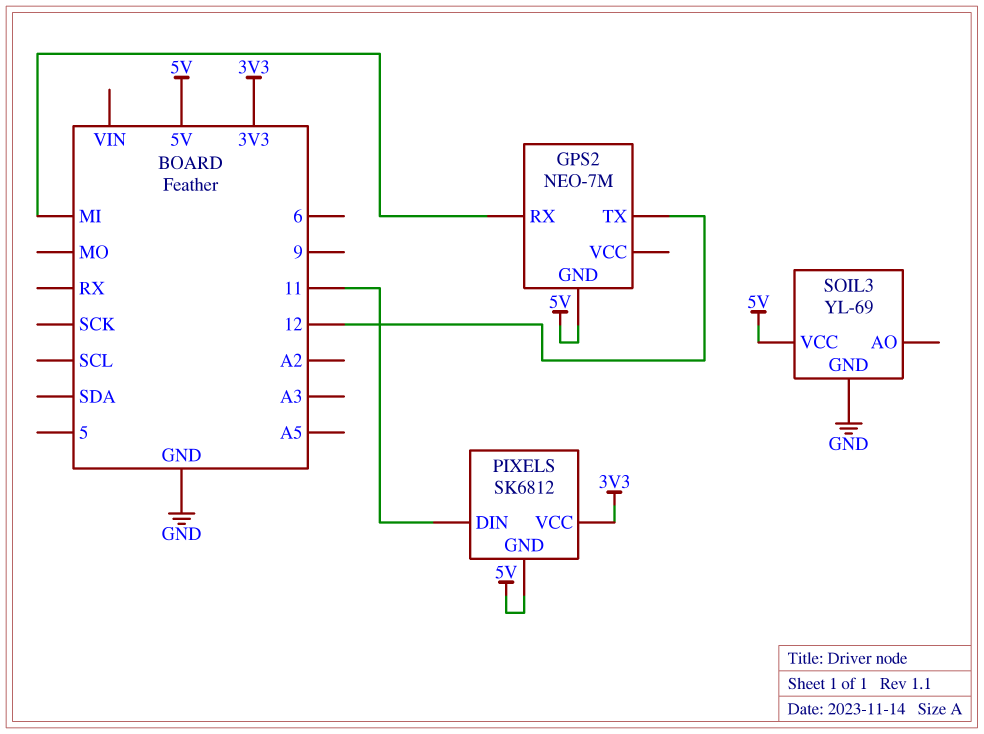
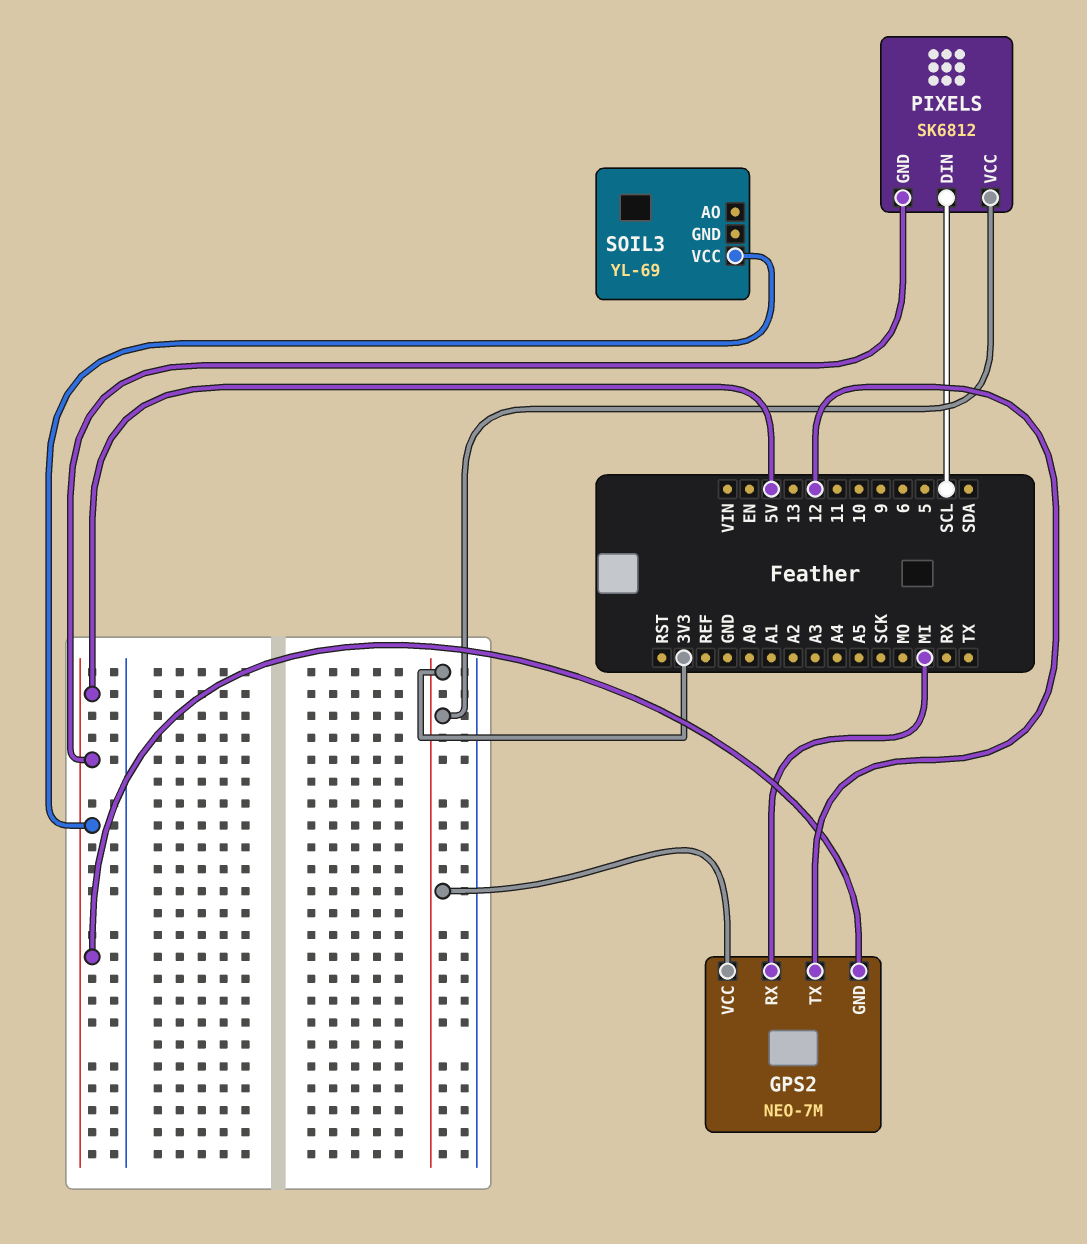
GPS2 pin VCC: none -> 3V3
PIXELS pin DIN: 11 -> SCL
SOIL3 pin GND: GND -> none

